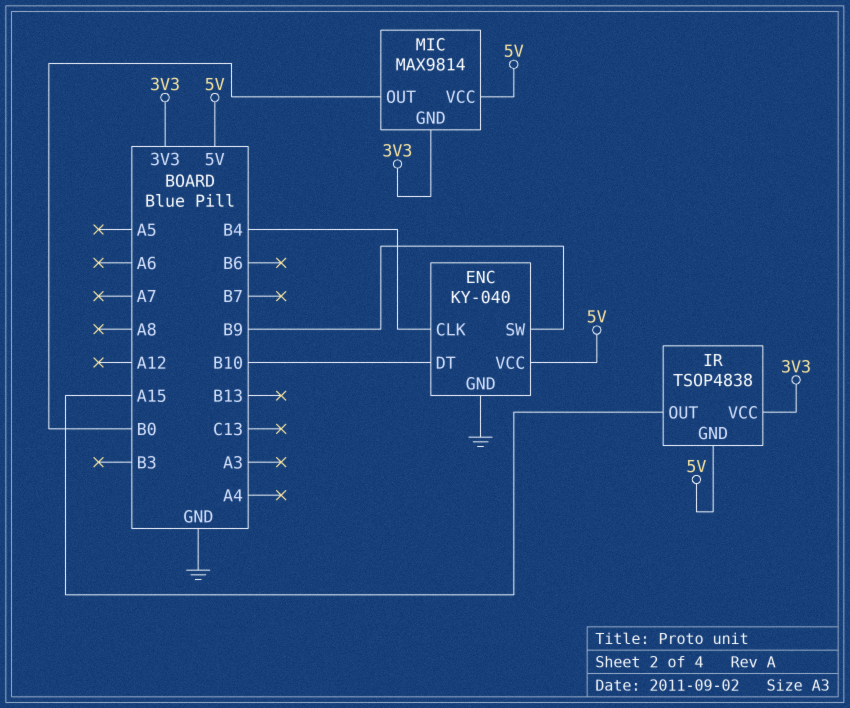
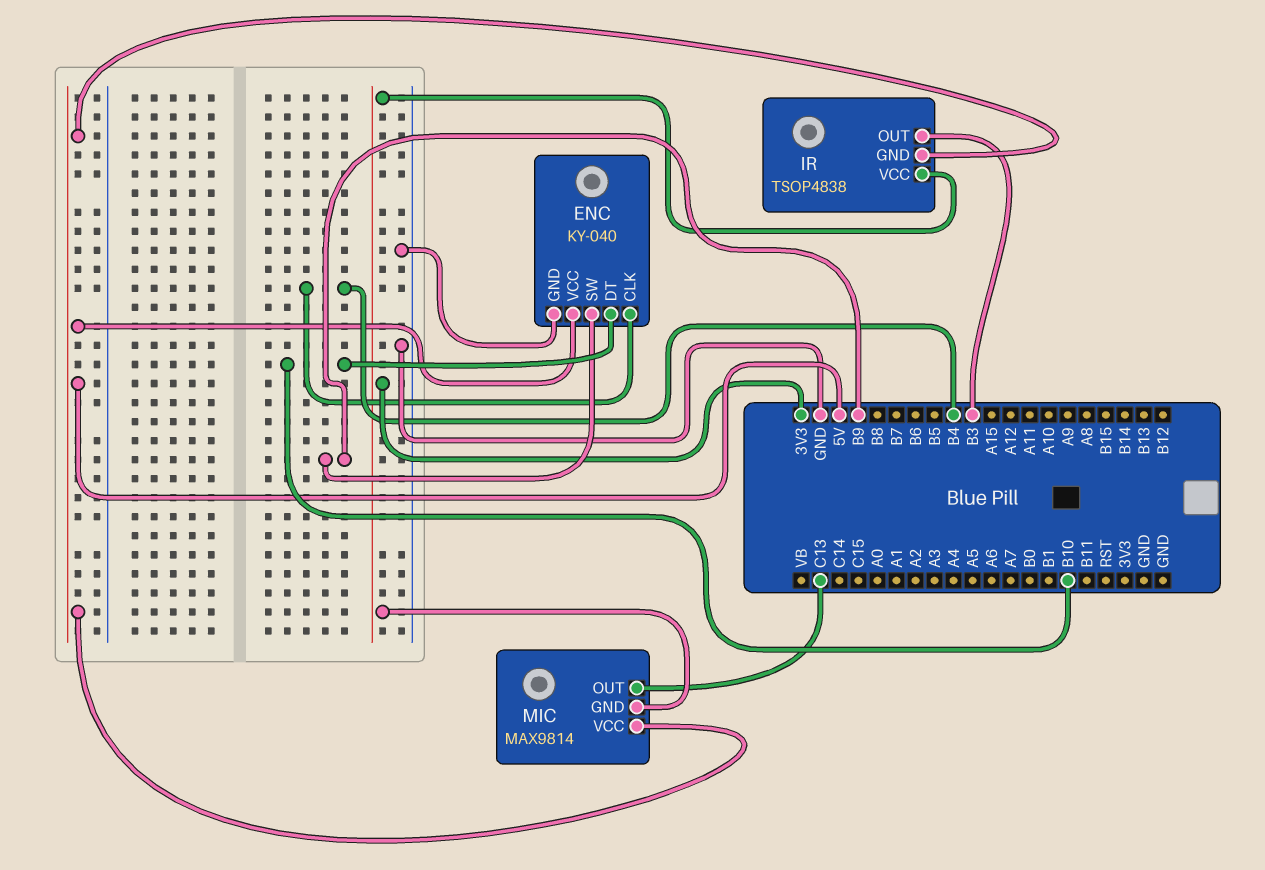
IR pin OUT: A15 -> B3
MIC pin OUT: B0 -> C13

